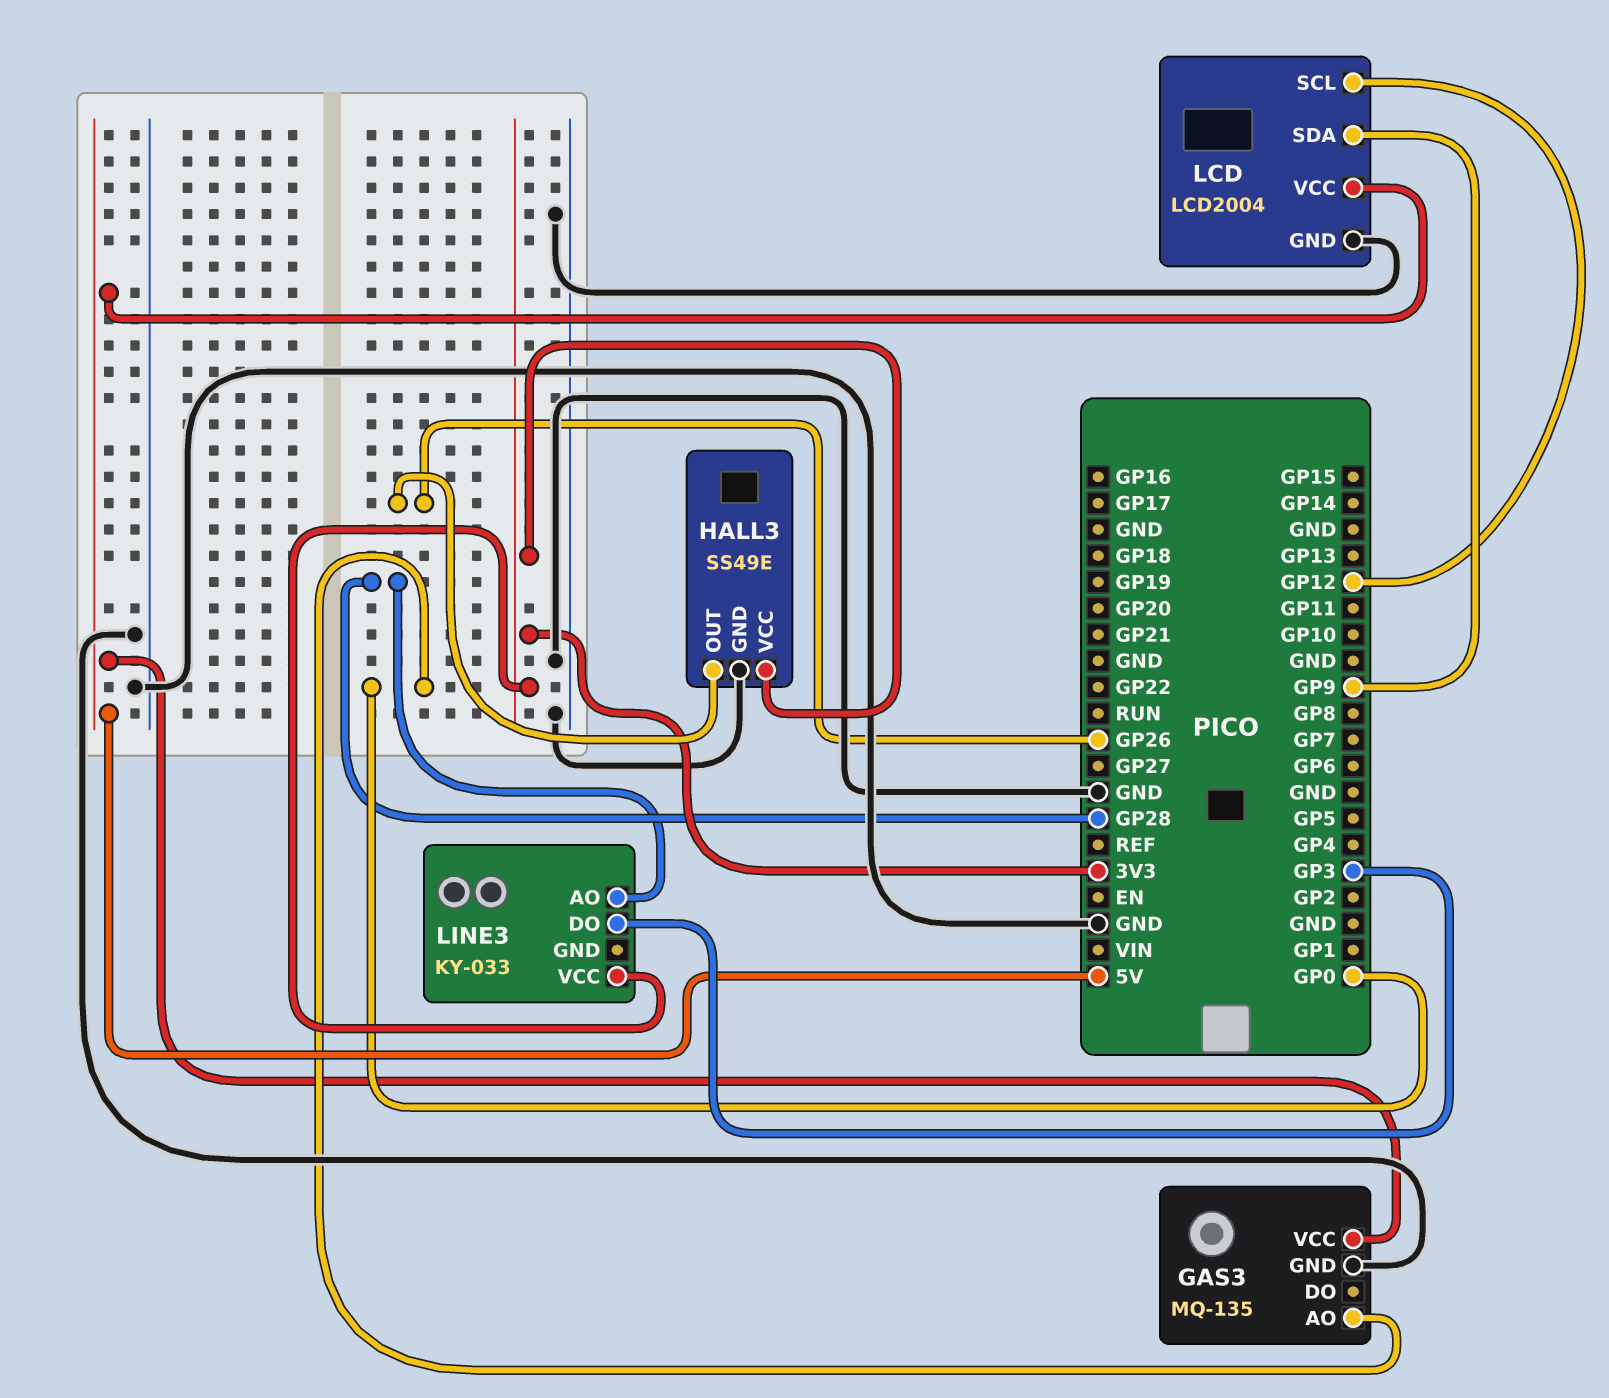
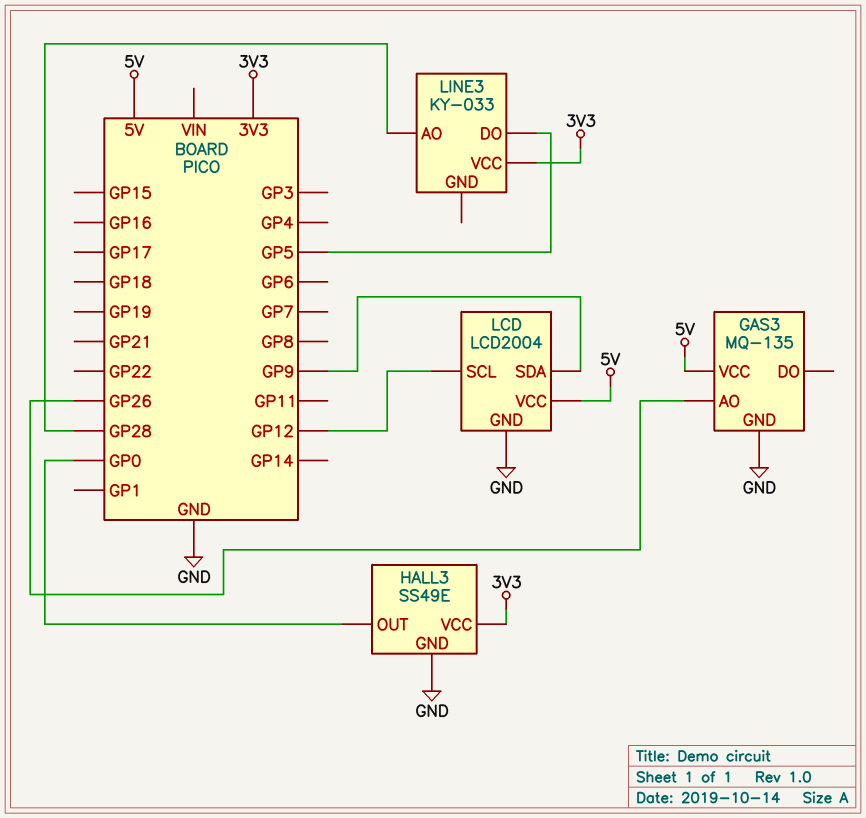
GAS3 pin AO: GP0 -> GP26
HALL3 pin OUT: GP26 -> GP0
LINE3 pin DO: GP3 -> GP5

